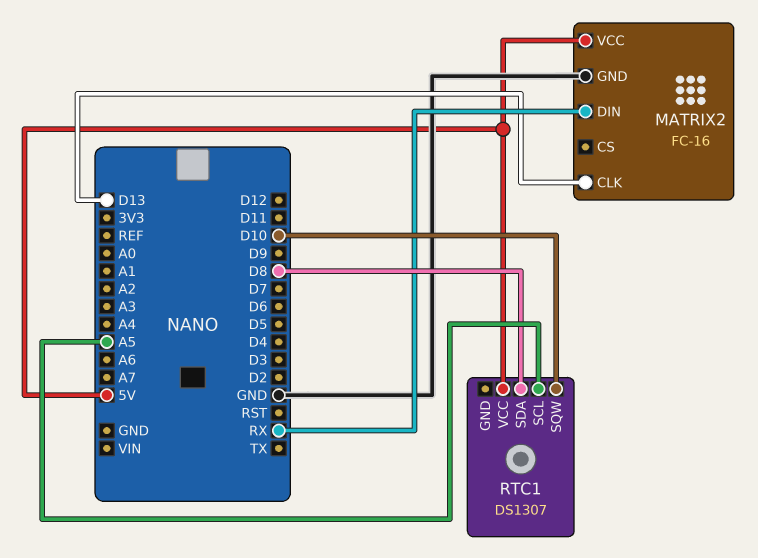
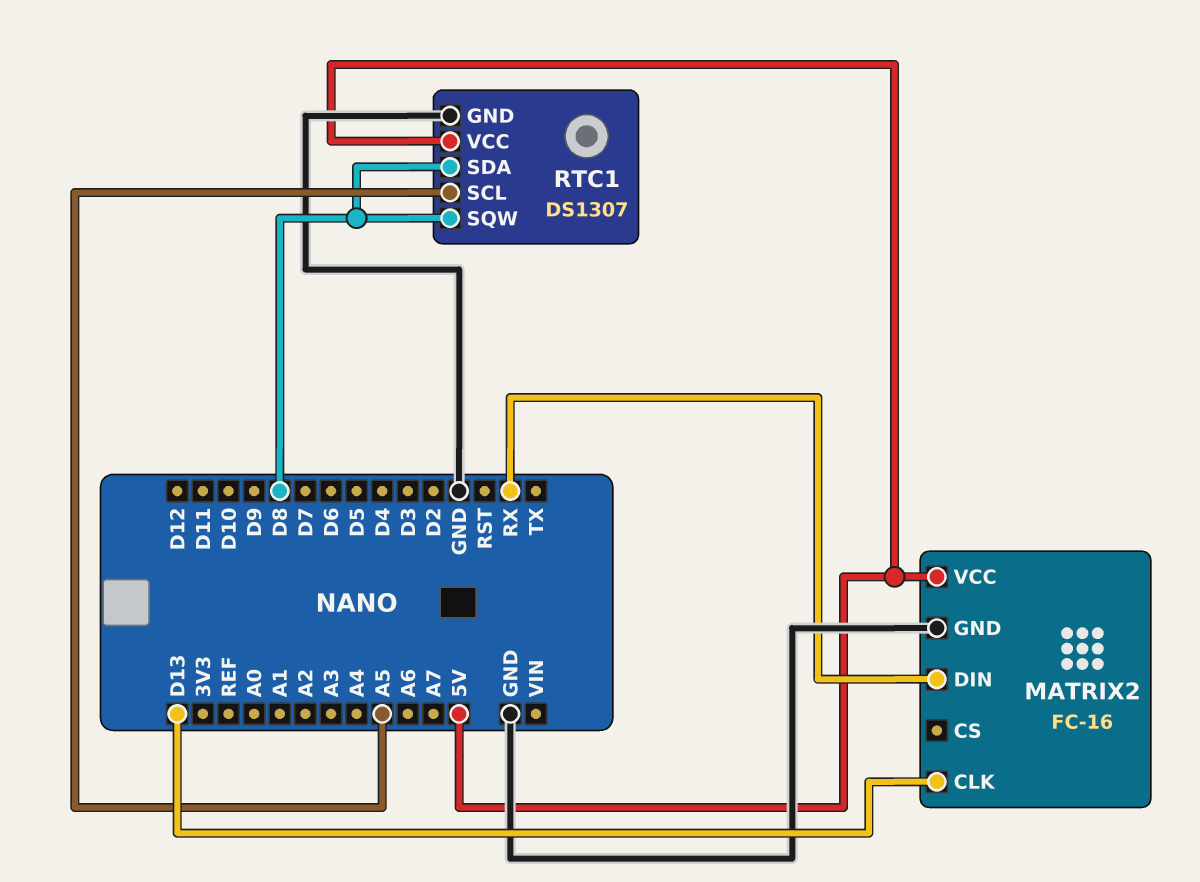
RTC1 pin GND: none -> GND
RTC1 pin SQW: D10 -> D8

